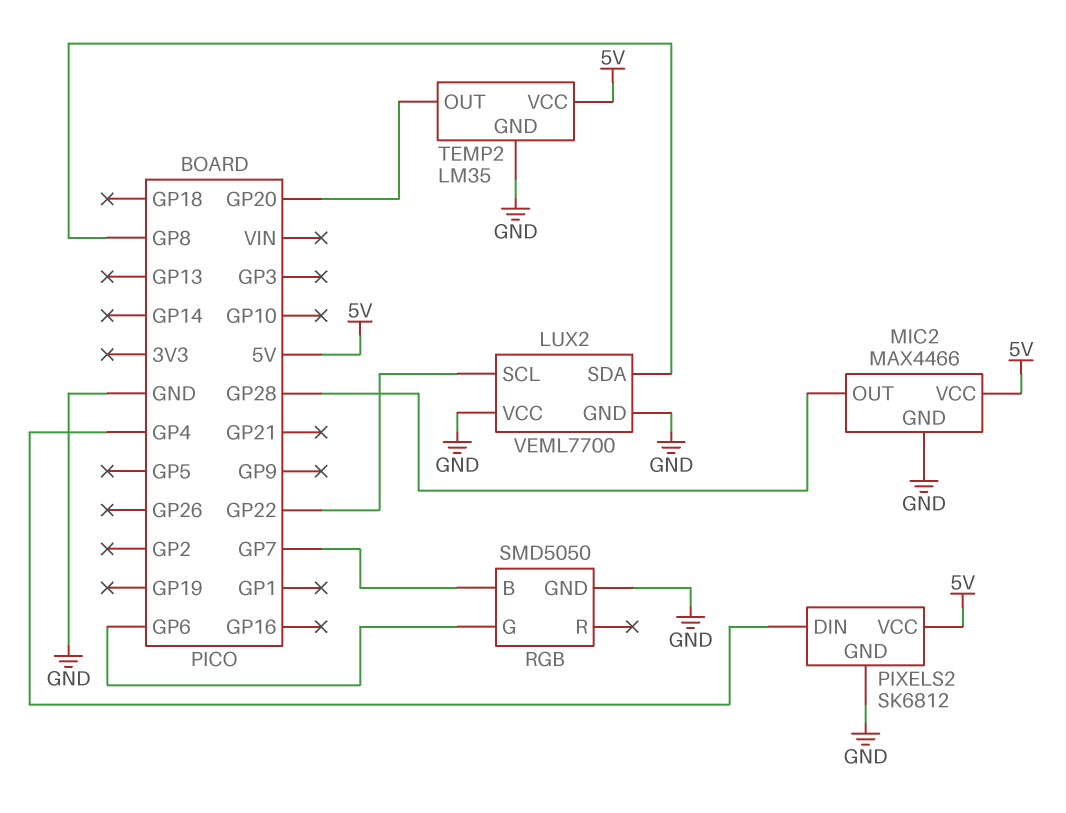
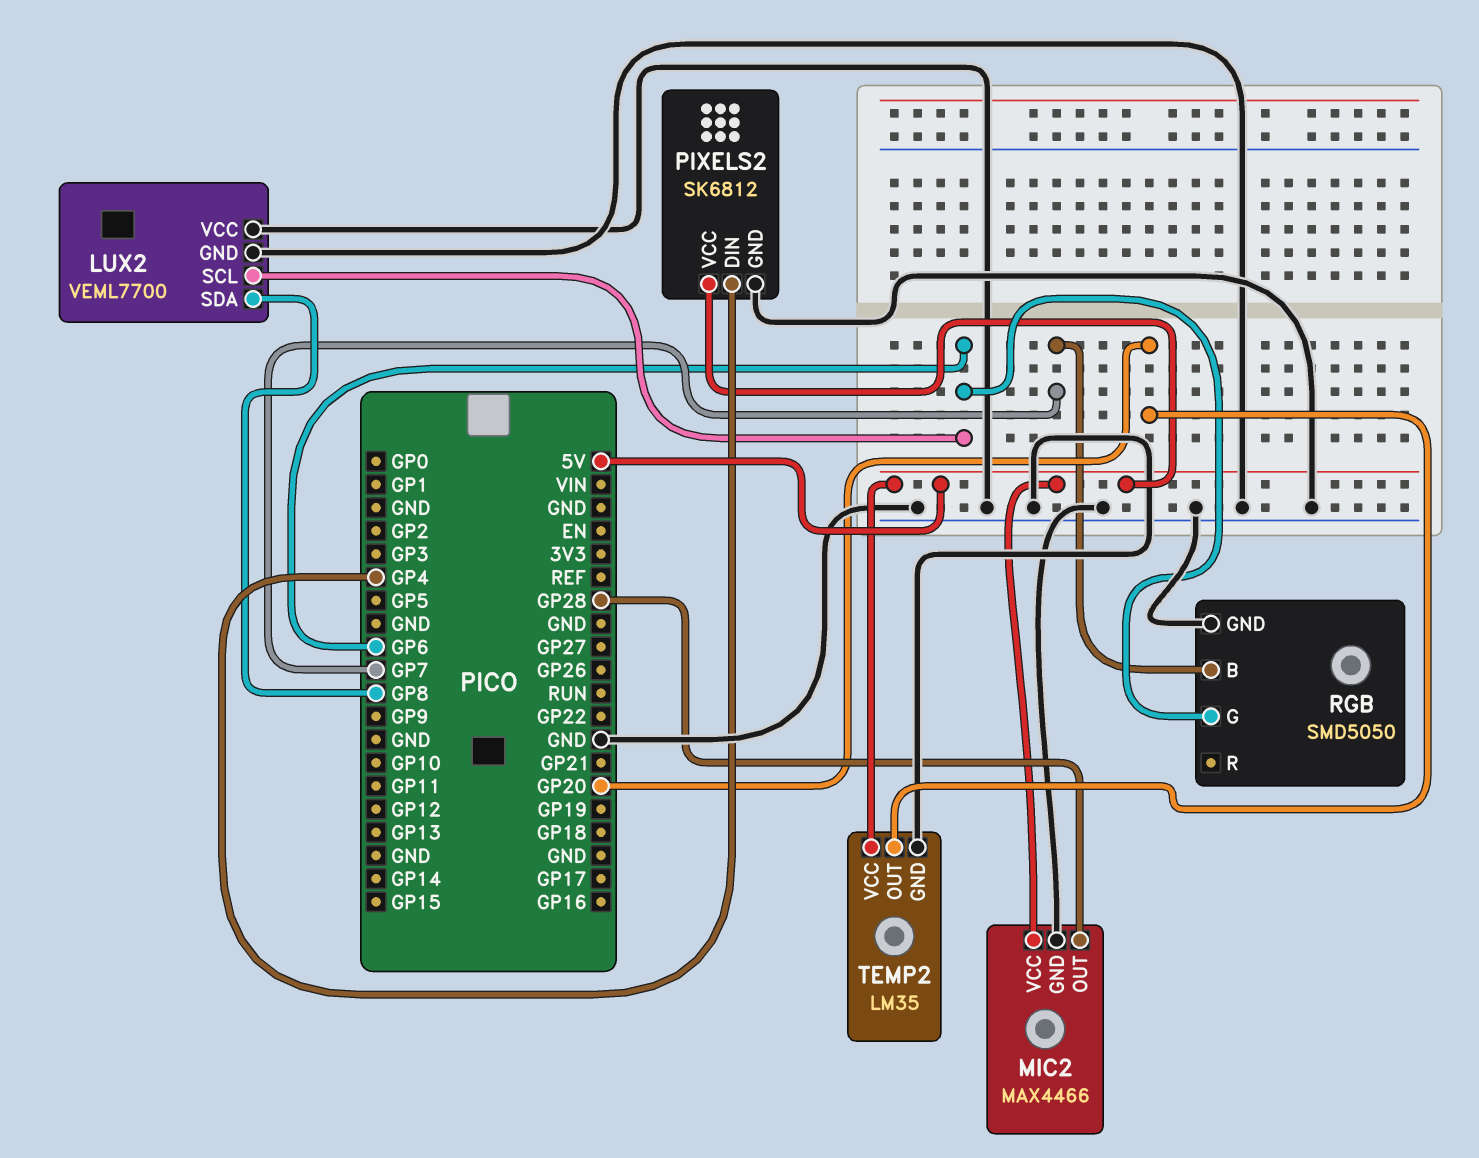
LUX2 pin SCL: GP22 -> GP6

